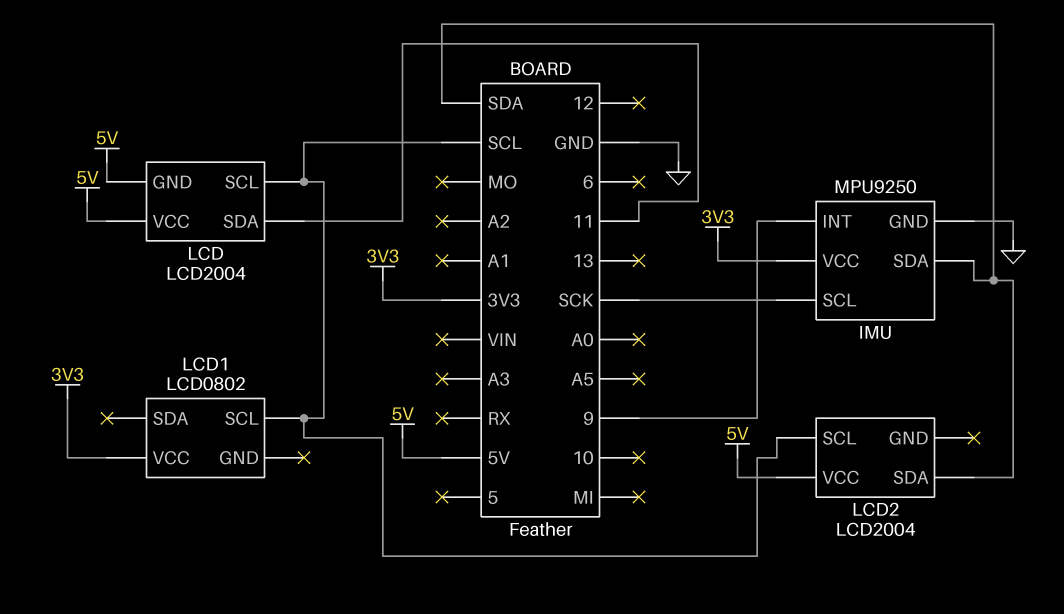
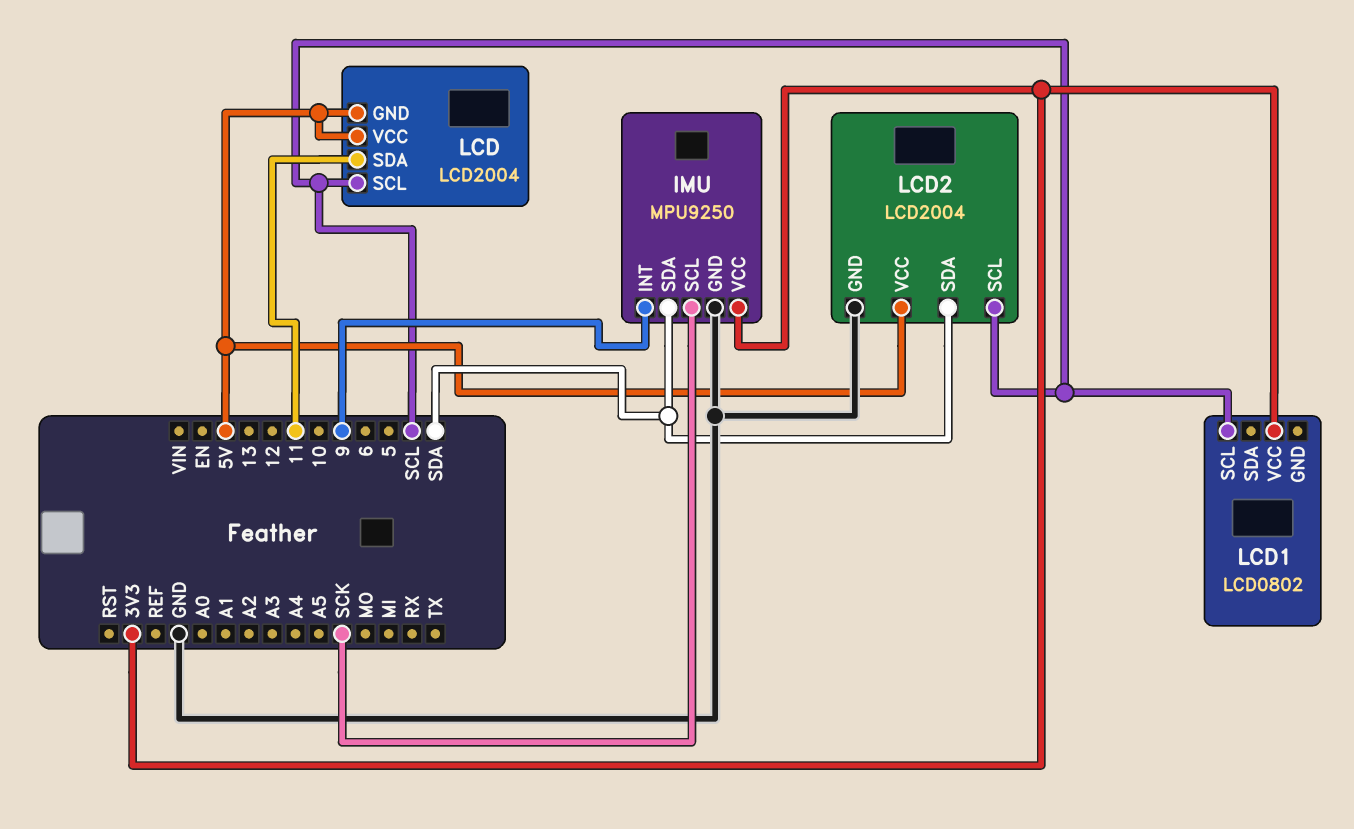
LCD2 pin GND: none -> GND

